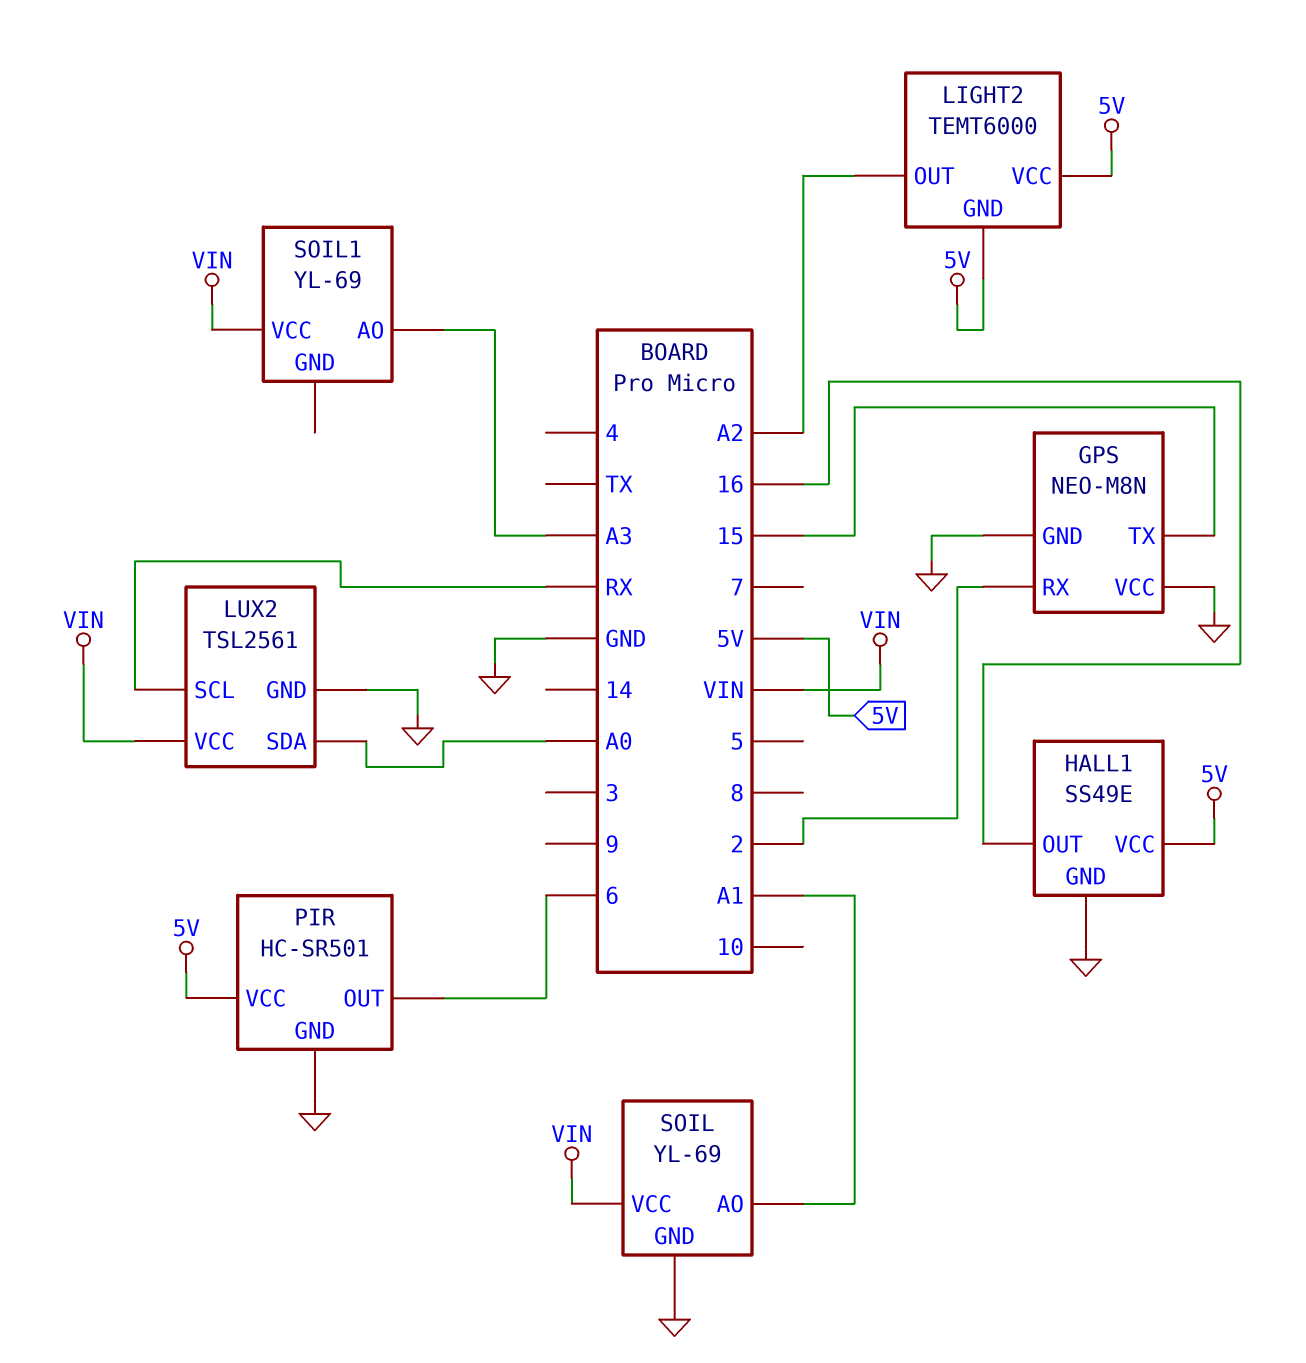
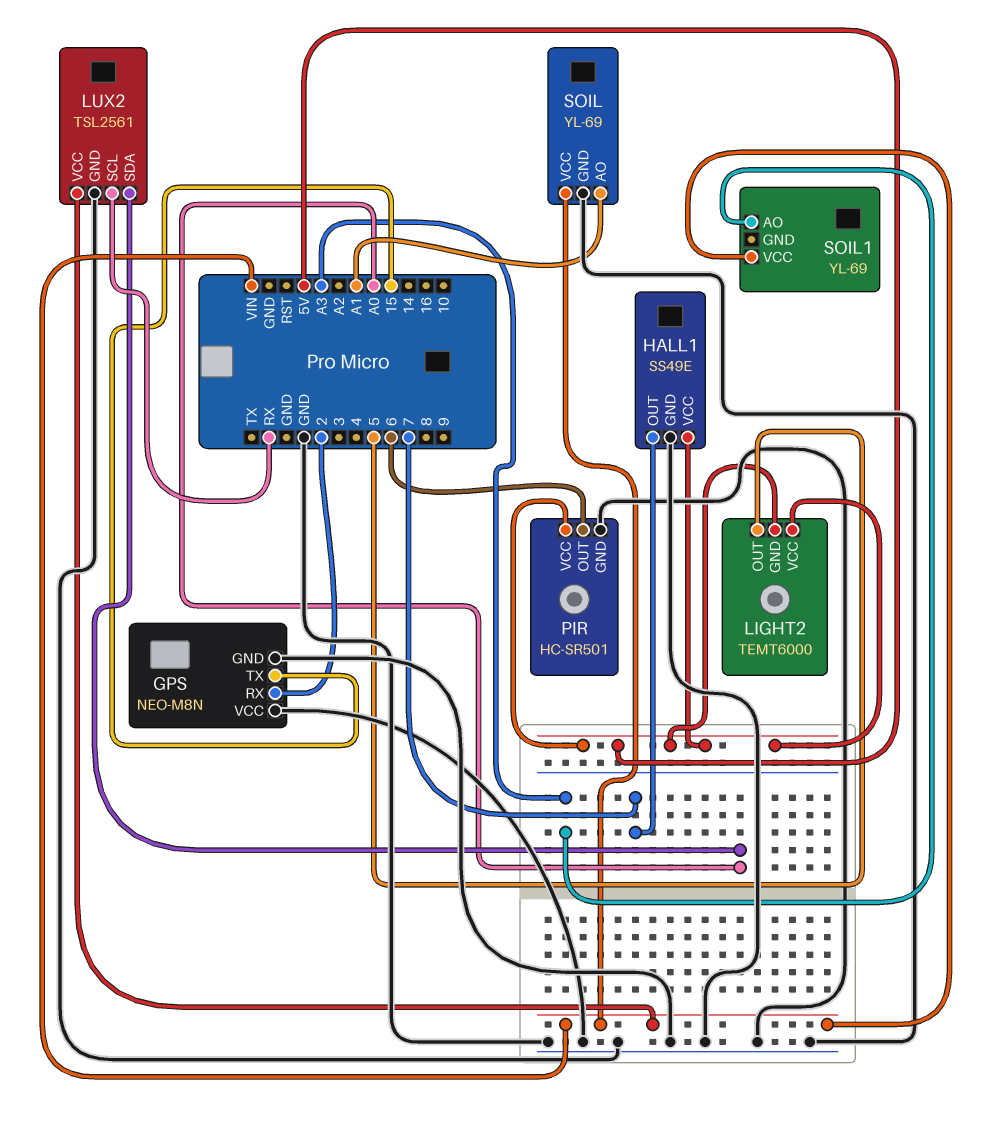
HALL1 pin OUT: 16 -> 7
LIGHT2 pin OUT: A2 -> 5

